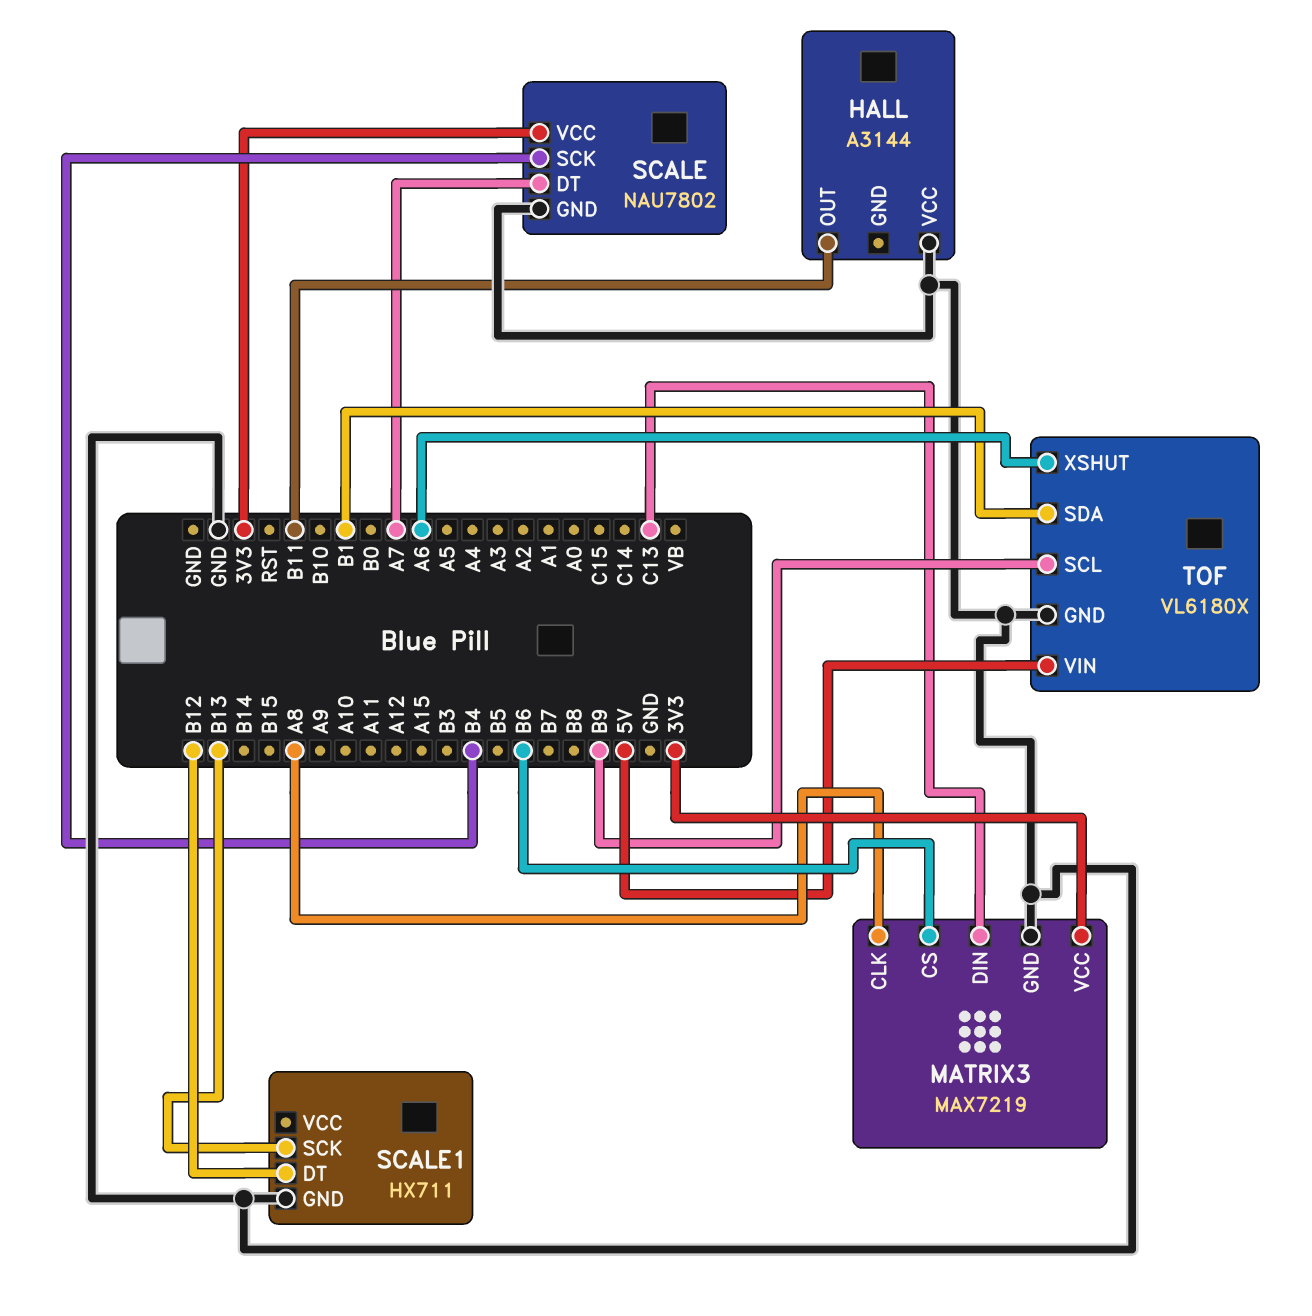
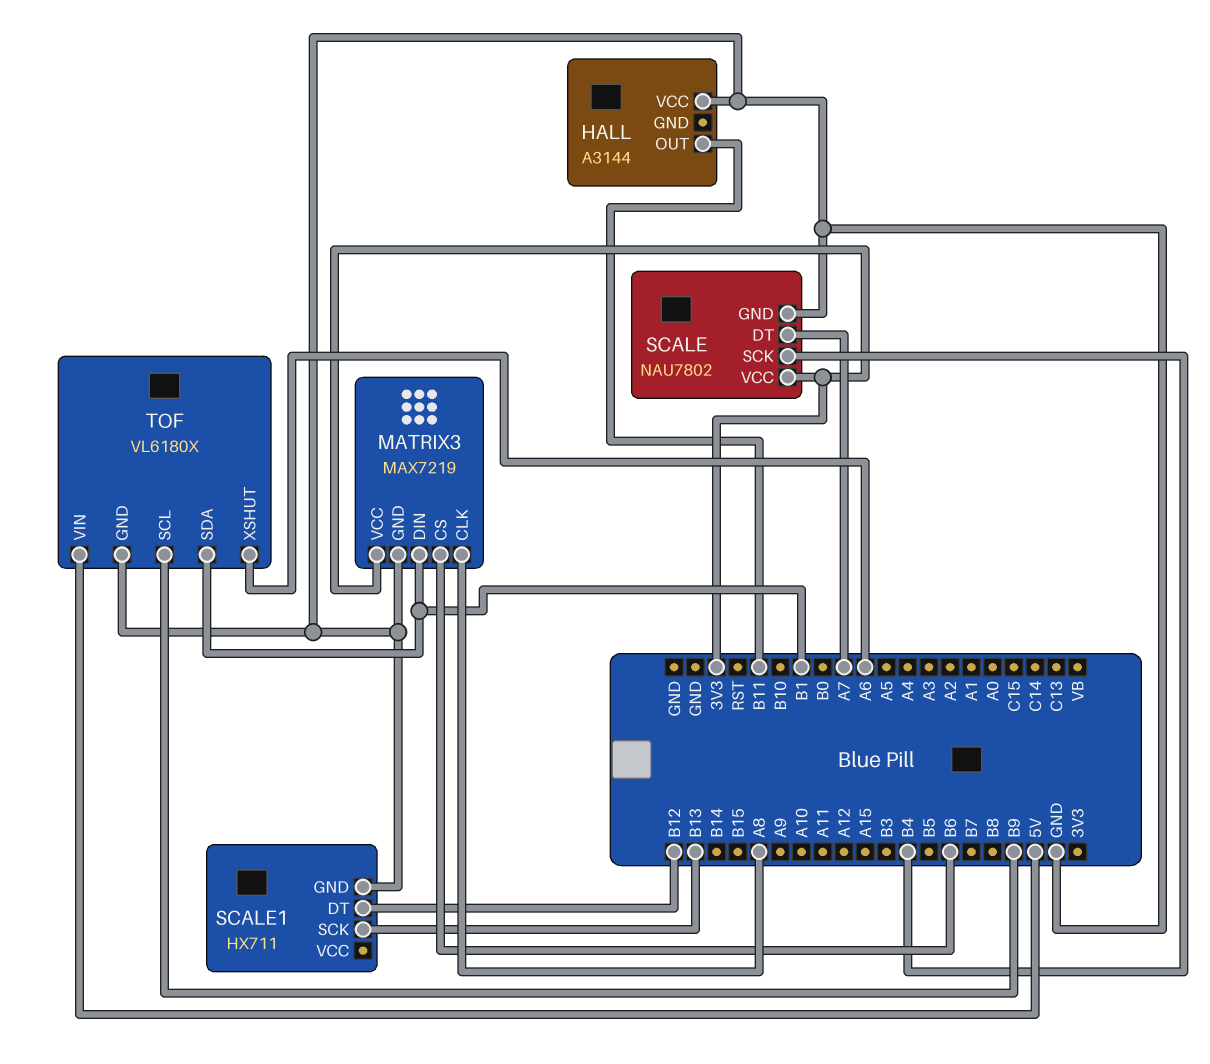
MATRIX3 pin DIN: C13 -> B1

